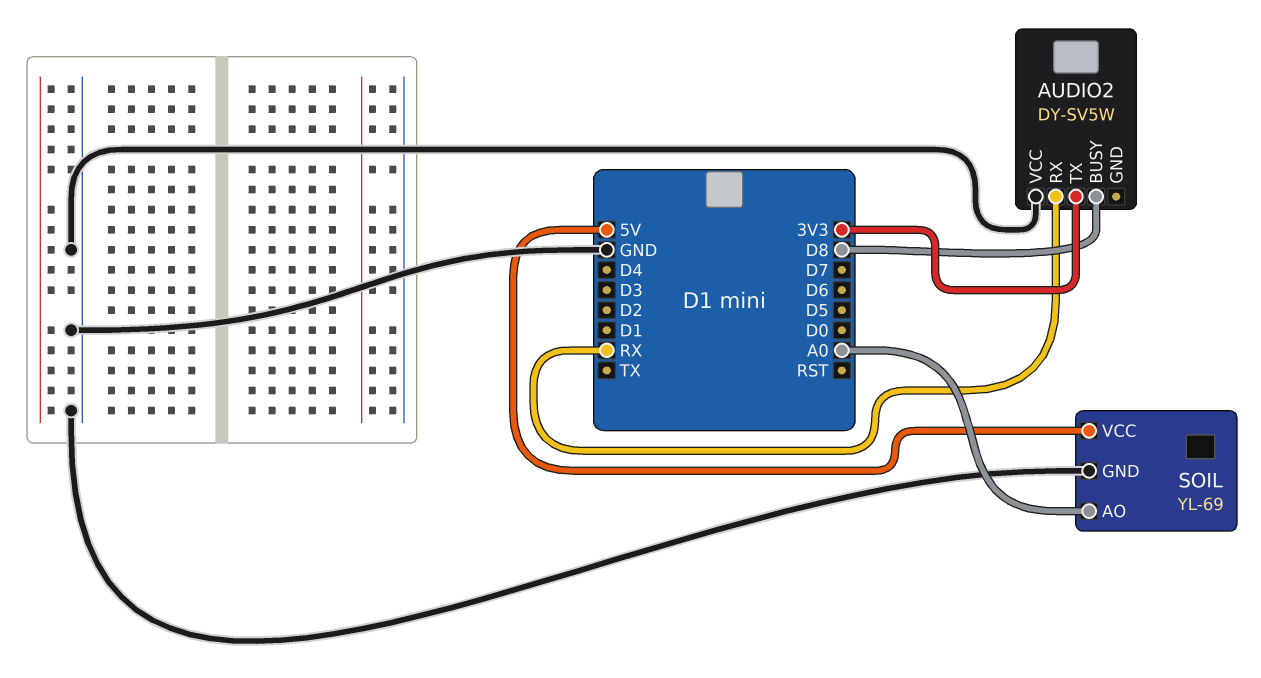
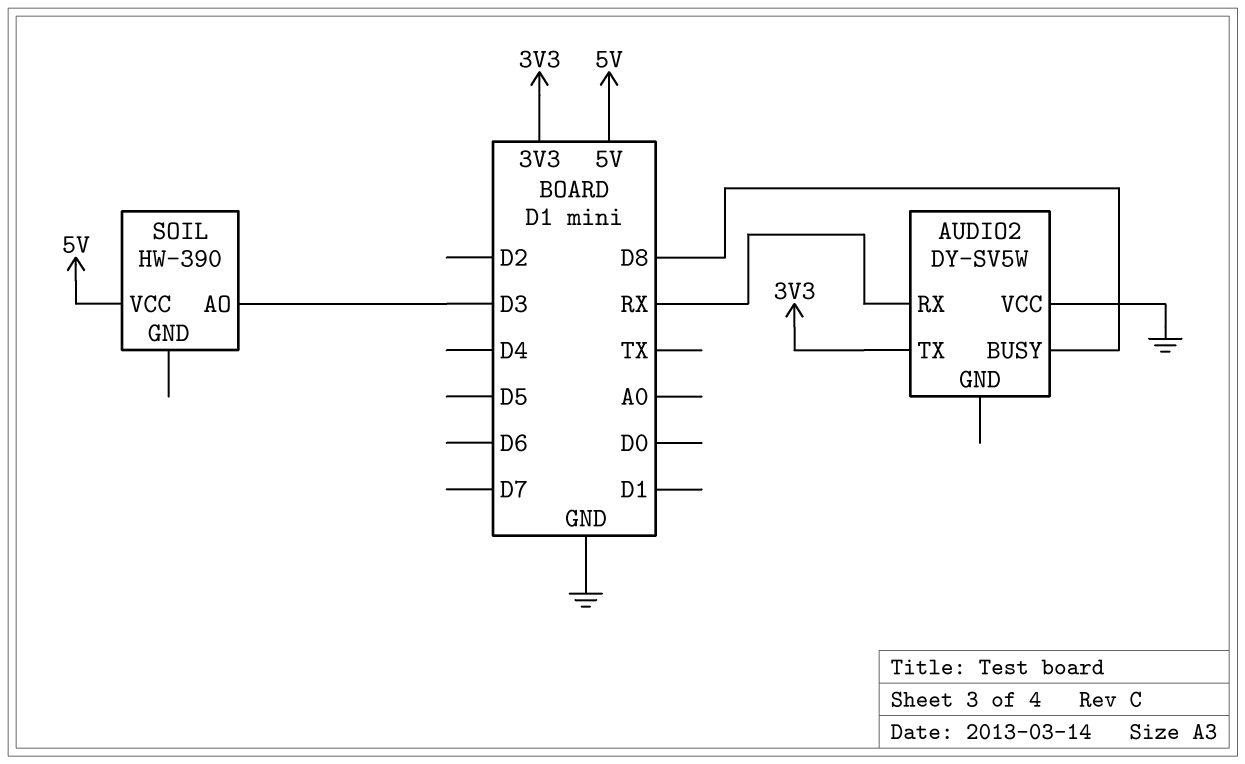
SOIL: YL-69 -> HW-390
SOIL pin AO: A0 -> D3
SOIL pin GND: GND -> none

